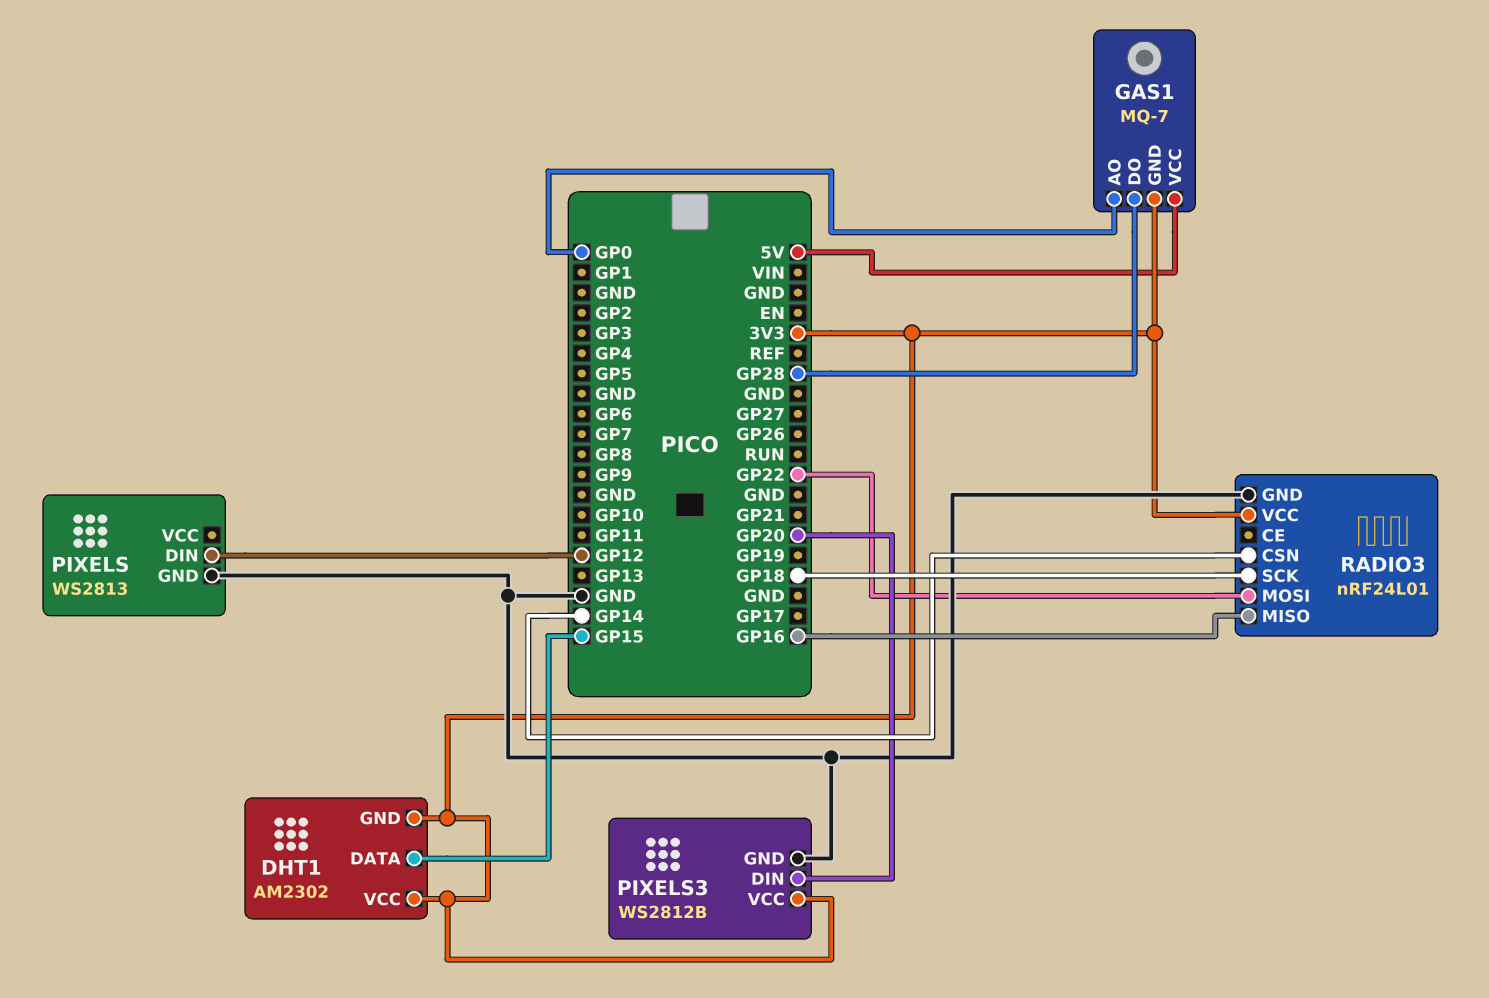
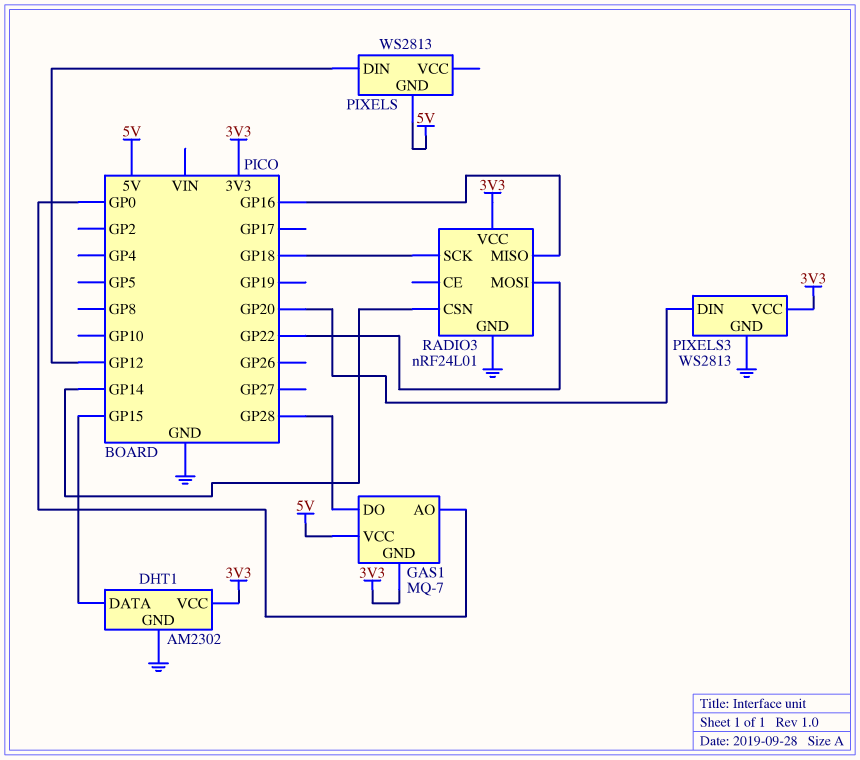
DHT1 pin GND: 3V3 -> GND
PIXELS pin GND: GND -> 5V
PIXELS3: WS2812B -> WS2813

